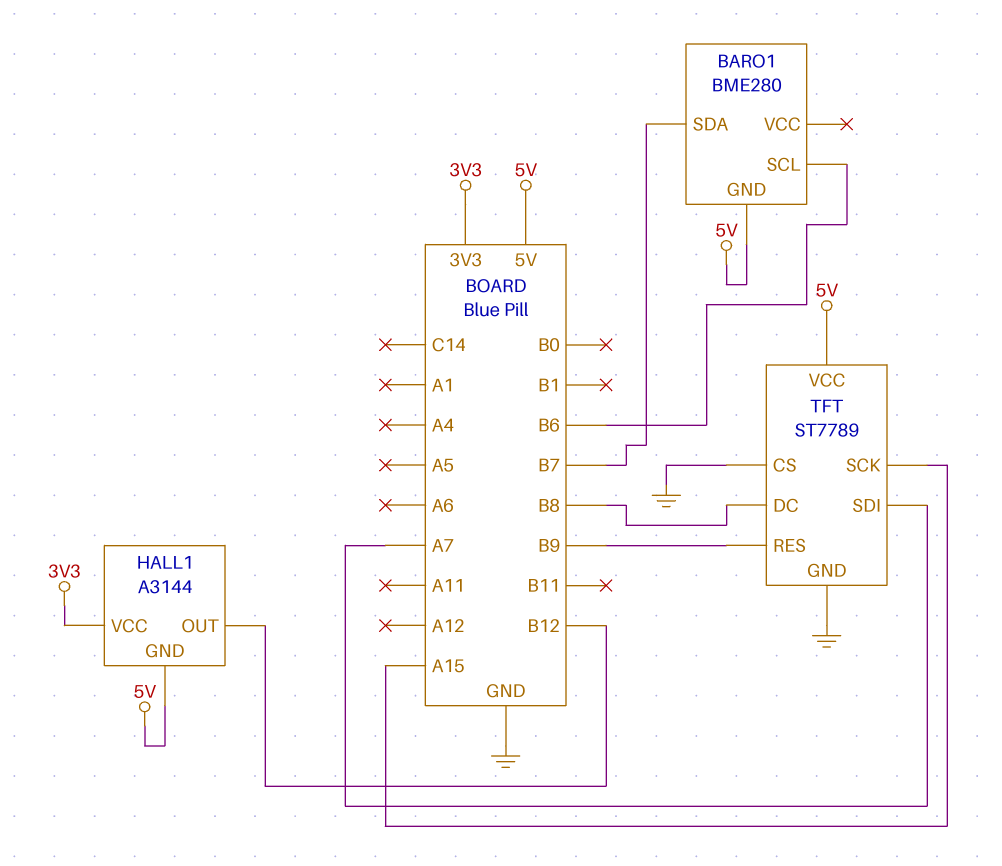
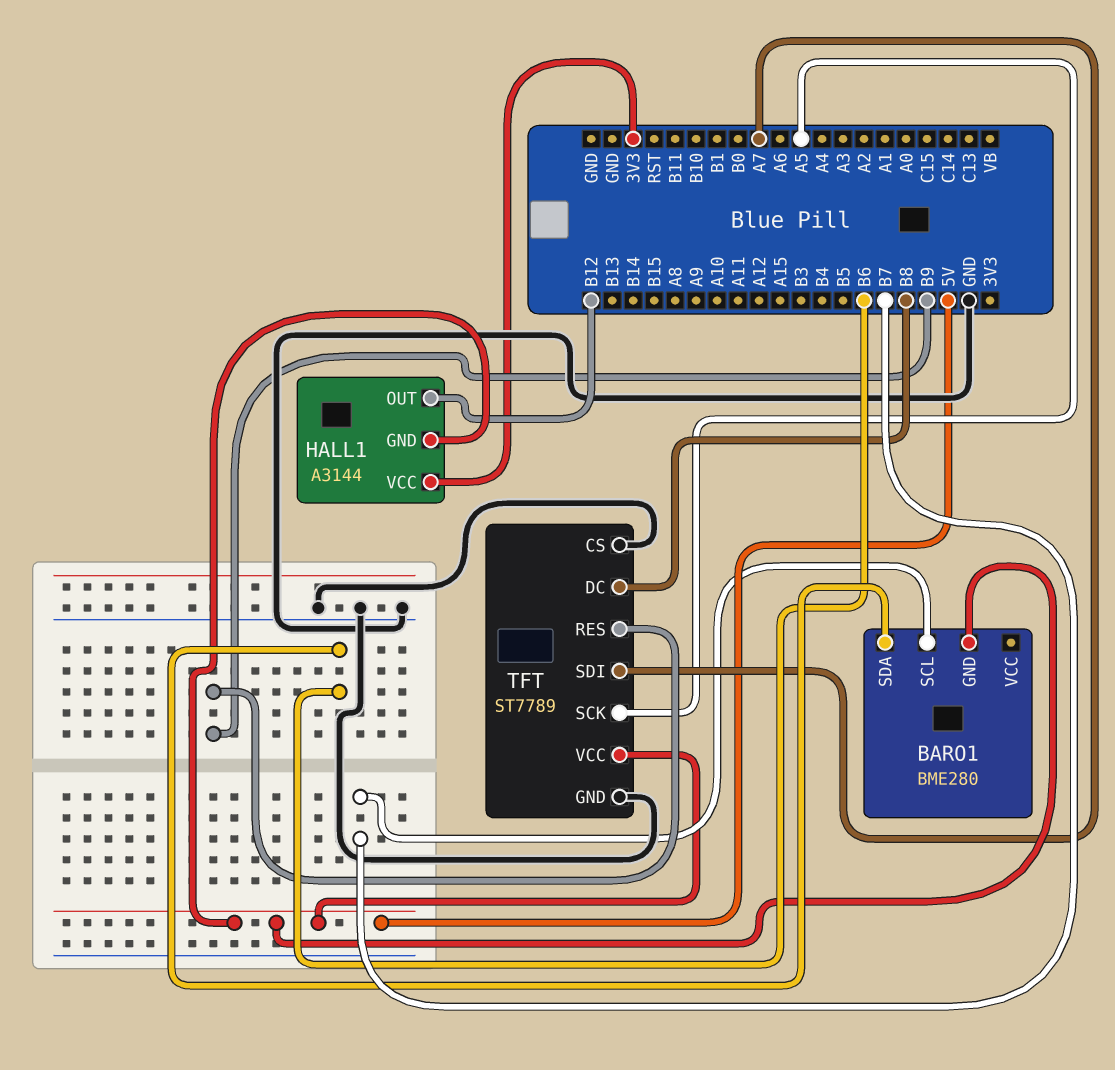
BARO1 pin SCL: B6 -> B7
BARO1 pin SDA: B7 -> B6
TFT pin SCK: A15 -> A5

